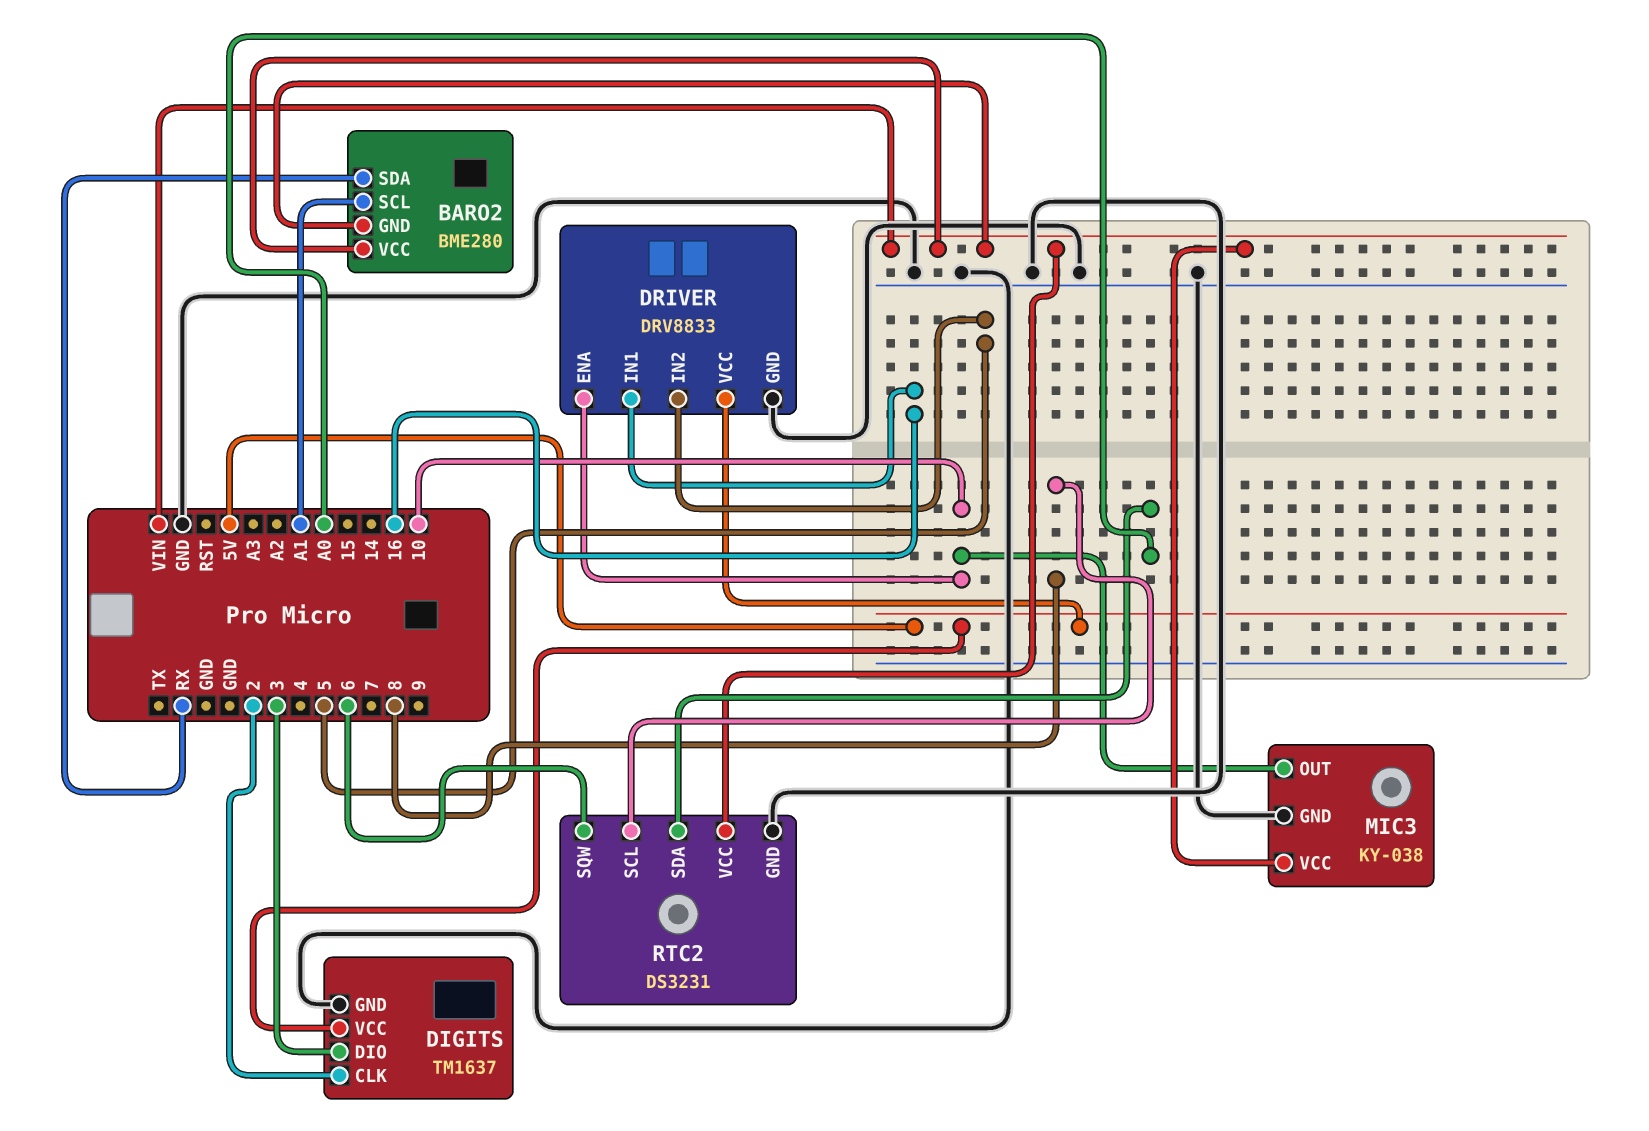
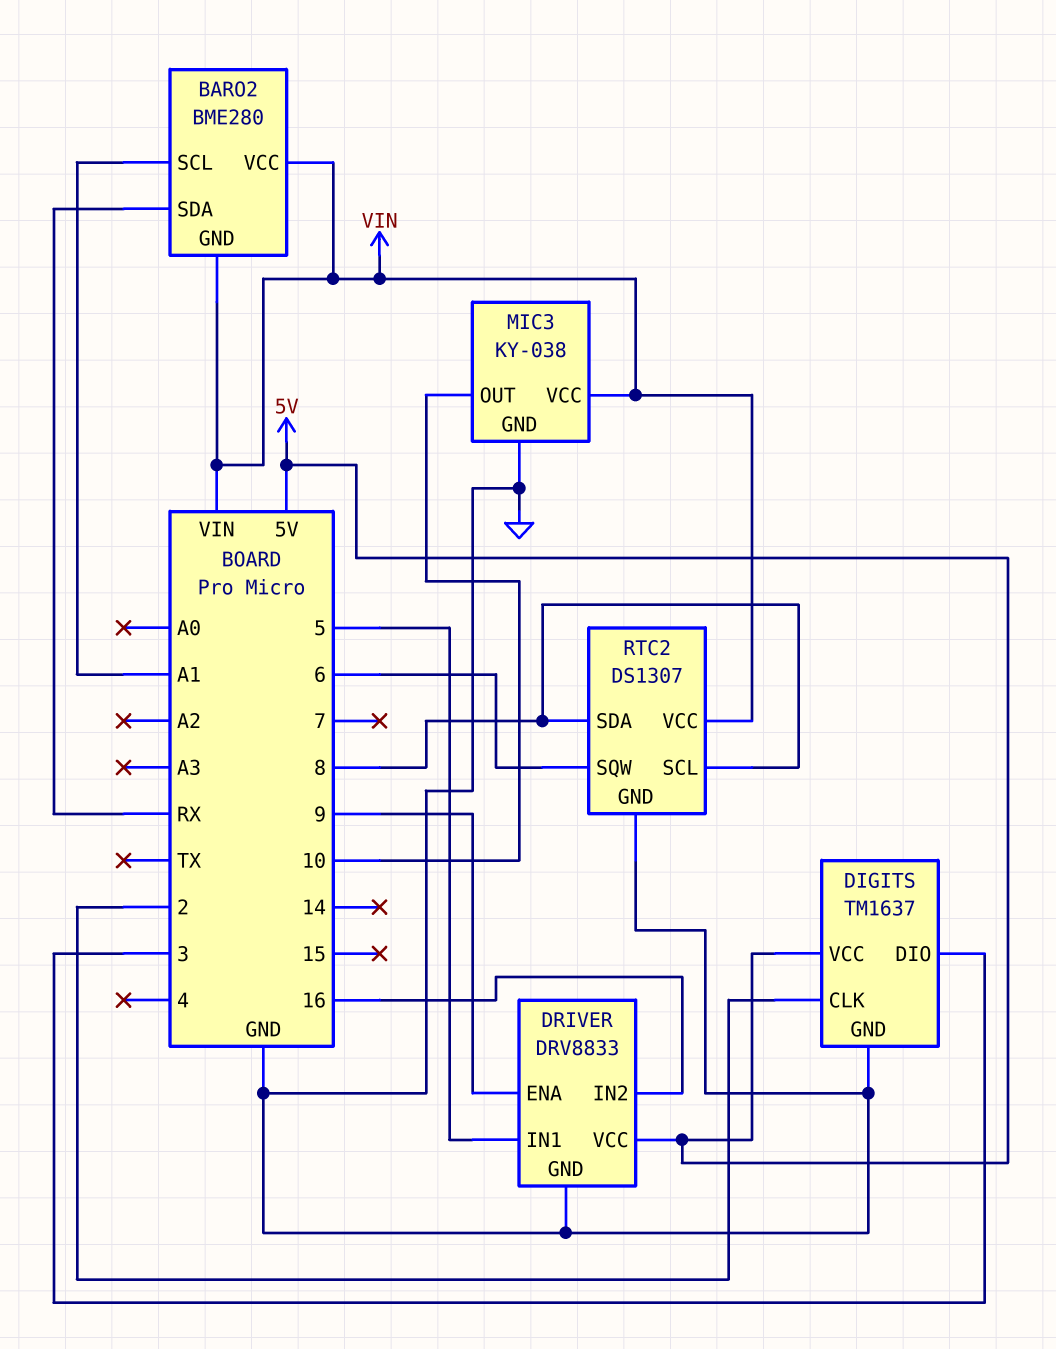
DRIVER pin ENA: 10 -> 9
DRIVER pin IN1: 16 -> 5
DRIVER pin IN2: 5 -> 16
RTC2: DS3231 -> DS1307
RTC2 pin SDA: A0 -> 8

